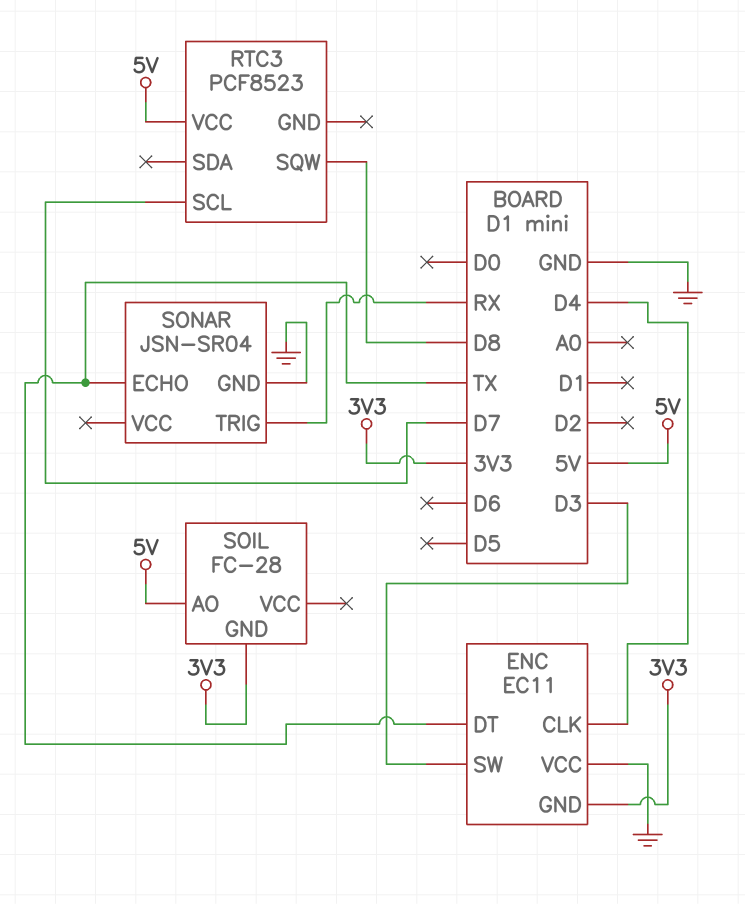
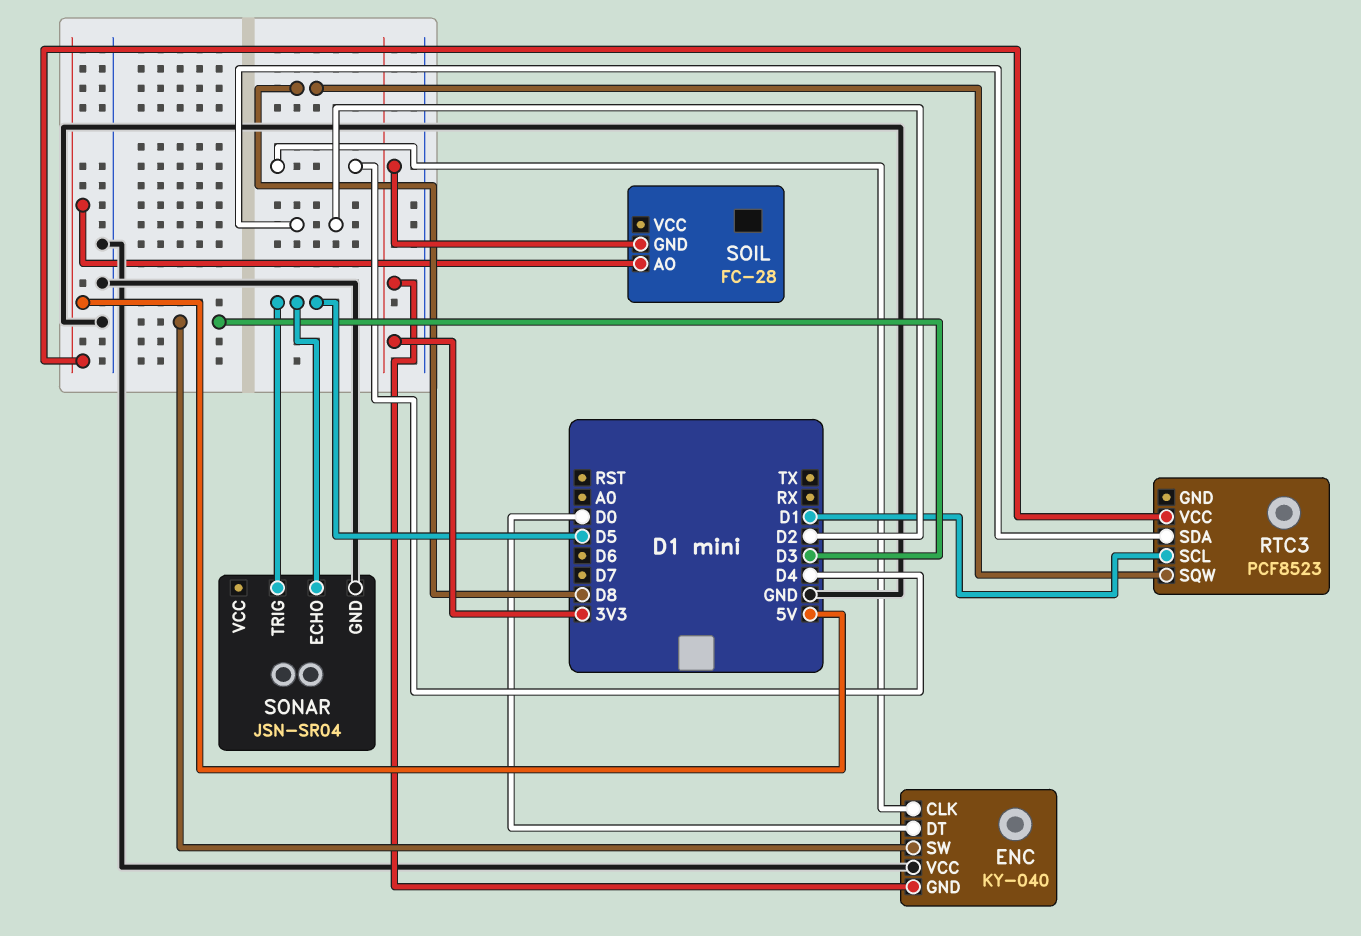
ENC: EC11 -> KY-040
ENC pin DT: TX -> D0
RTC3 pin SCL: D7 -> D1
RTC3 pin SDA: none -> D2
SONAR pin ECHO: TX -> D5
SONAR pin TRIG: RX -> D5

